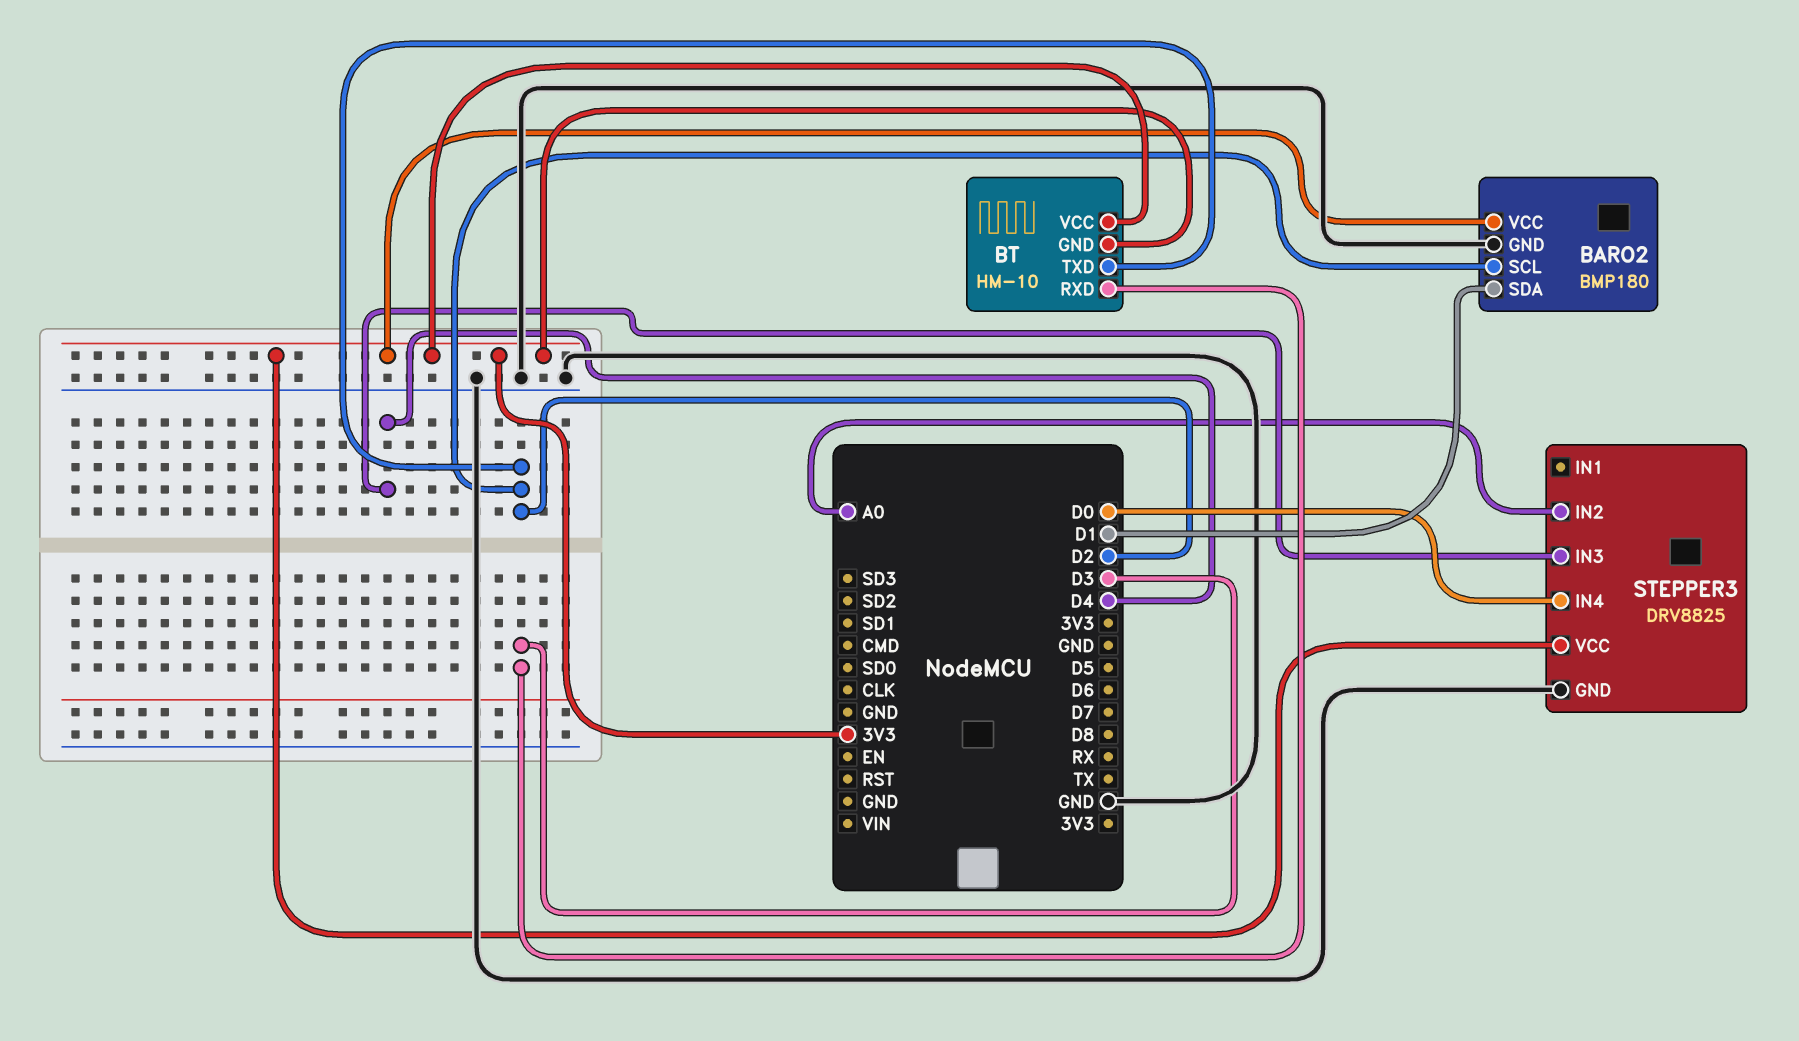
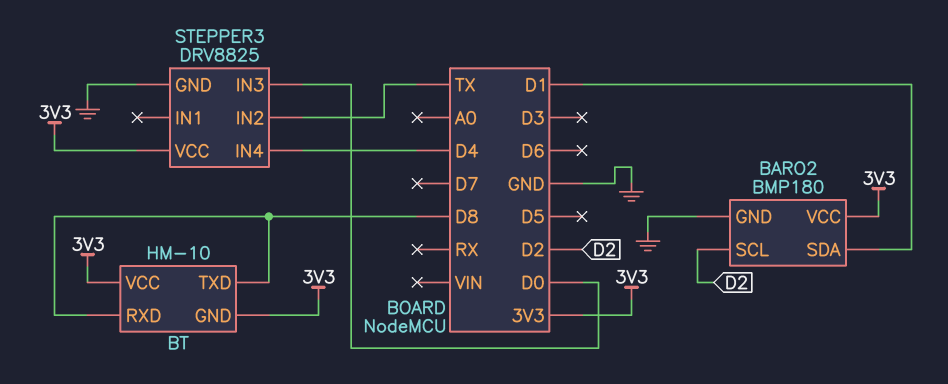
BT pin RXD: D3 -> D8
BT pin TXD: D2 -> D8
STEPPER3 pin IN2: A0 -> TX
STEPPER3 pin IN3: D4 -> D0
STEPPER3 pin IN4: D0 -> D4

